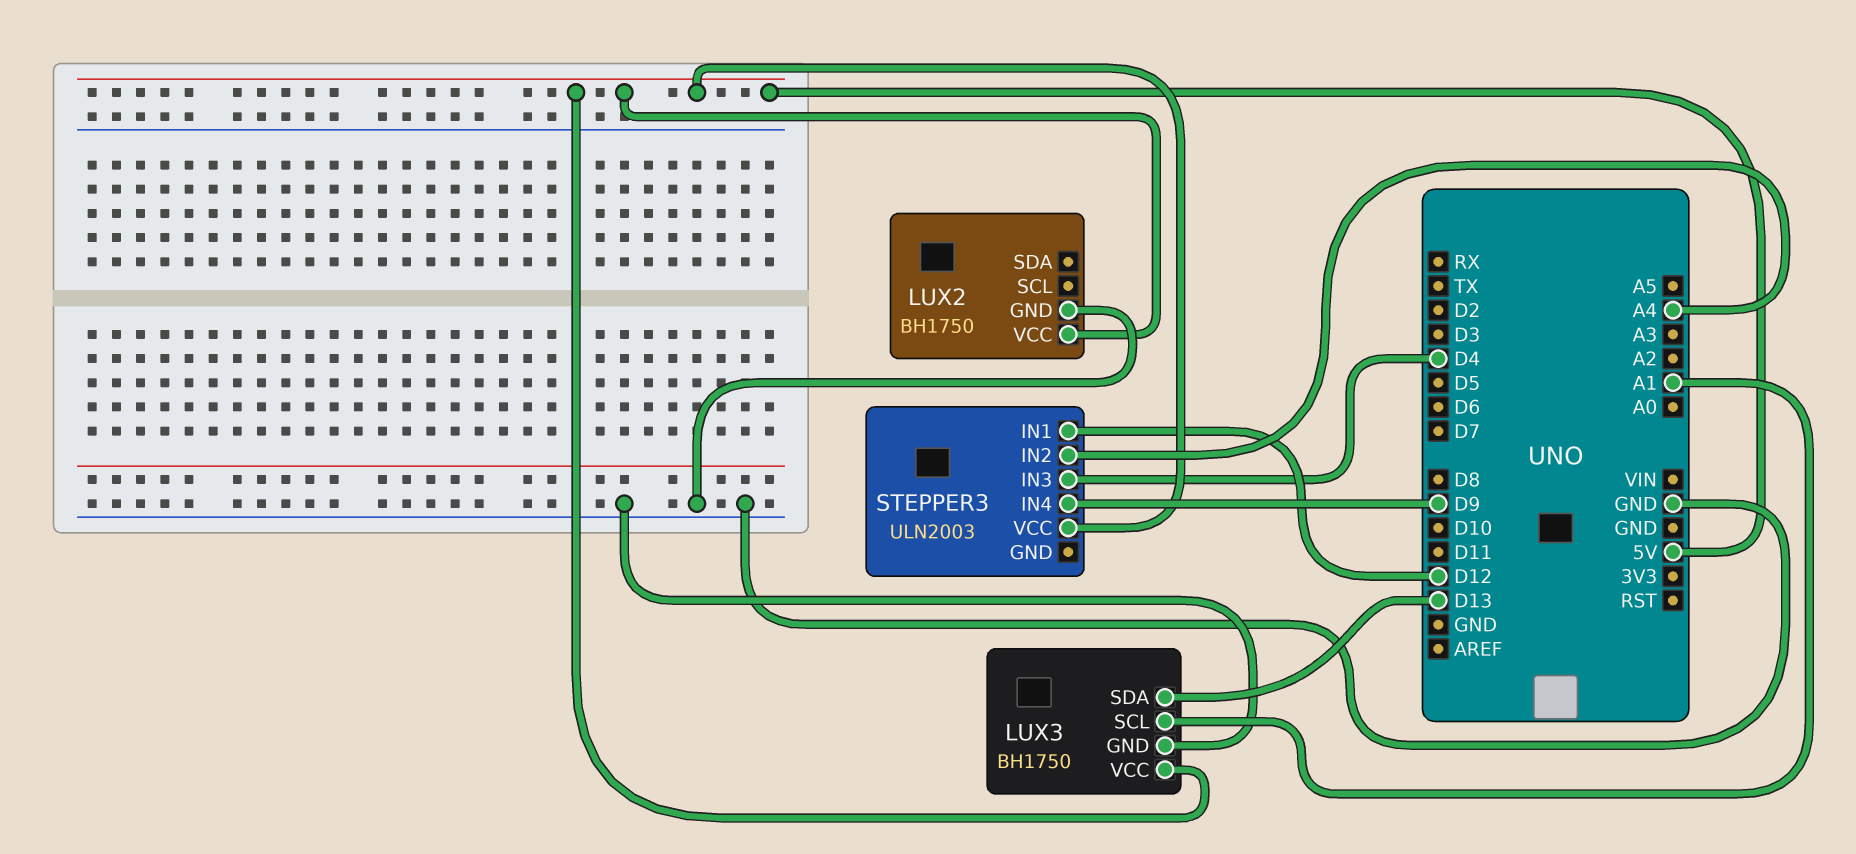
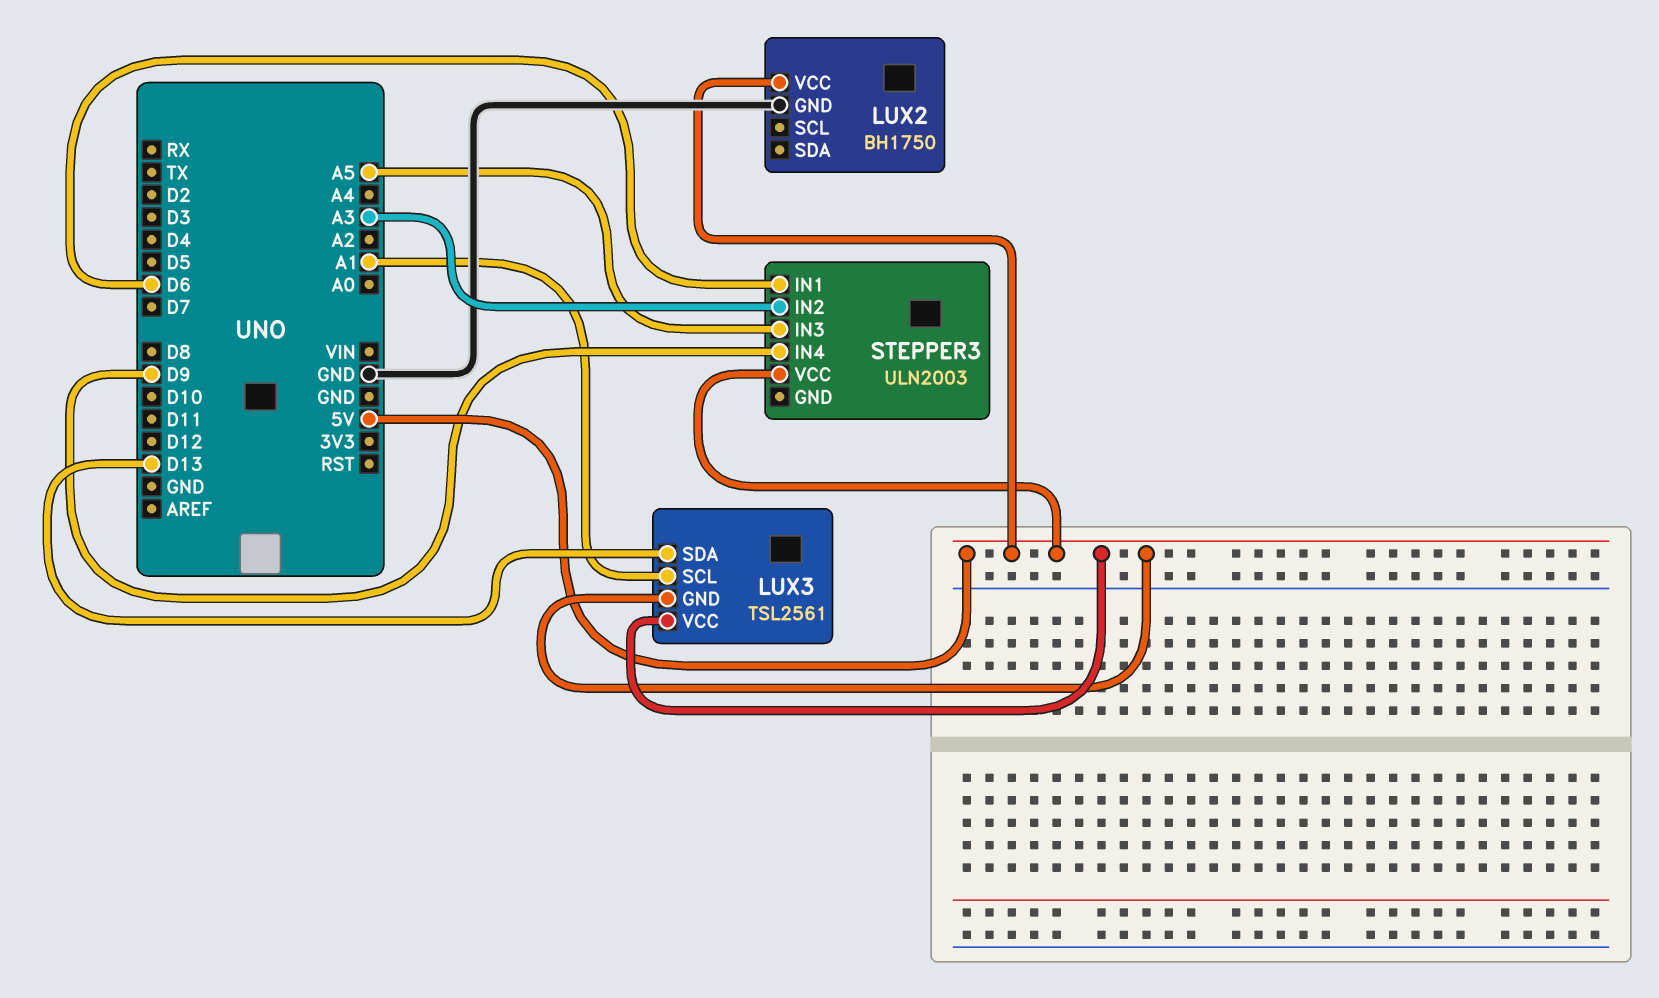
LUX3: BH1750 -> TSL2561
LUX3 pin GND: GND -> 5V
STEPPER3 pin IN1: D12 -> D6
STEPPER3 pin IN2: A4 -> A3
STEPPER3 pin IN3: D4 -> A5

